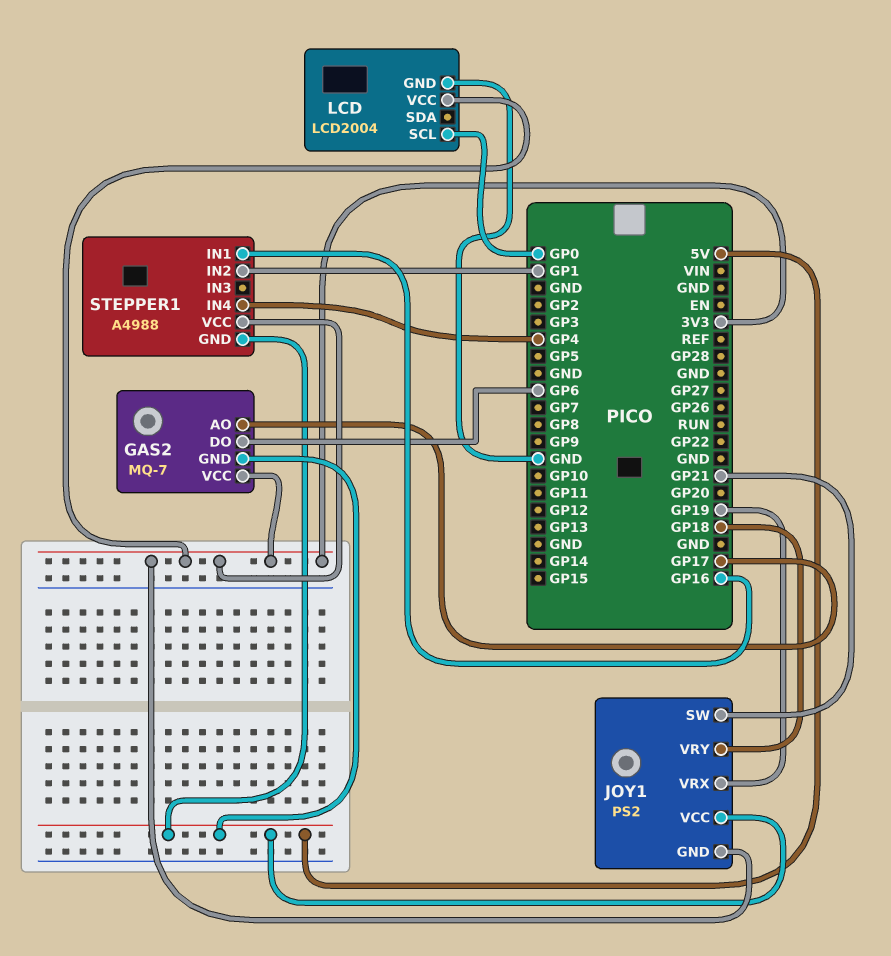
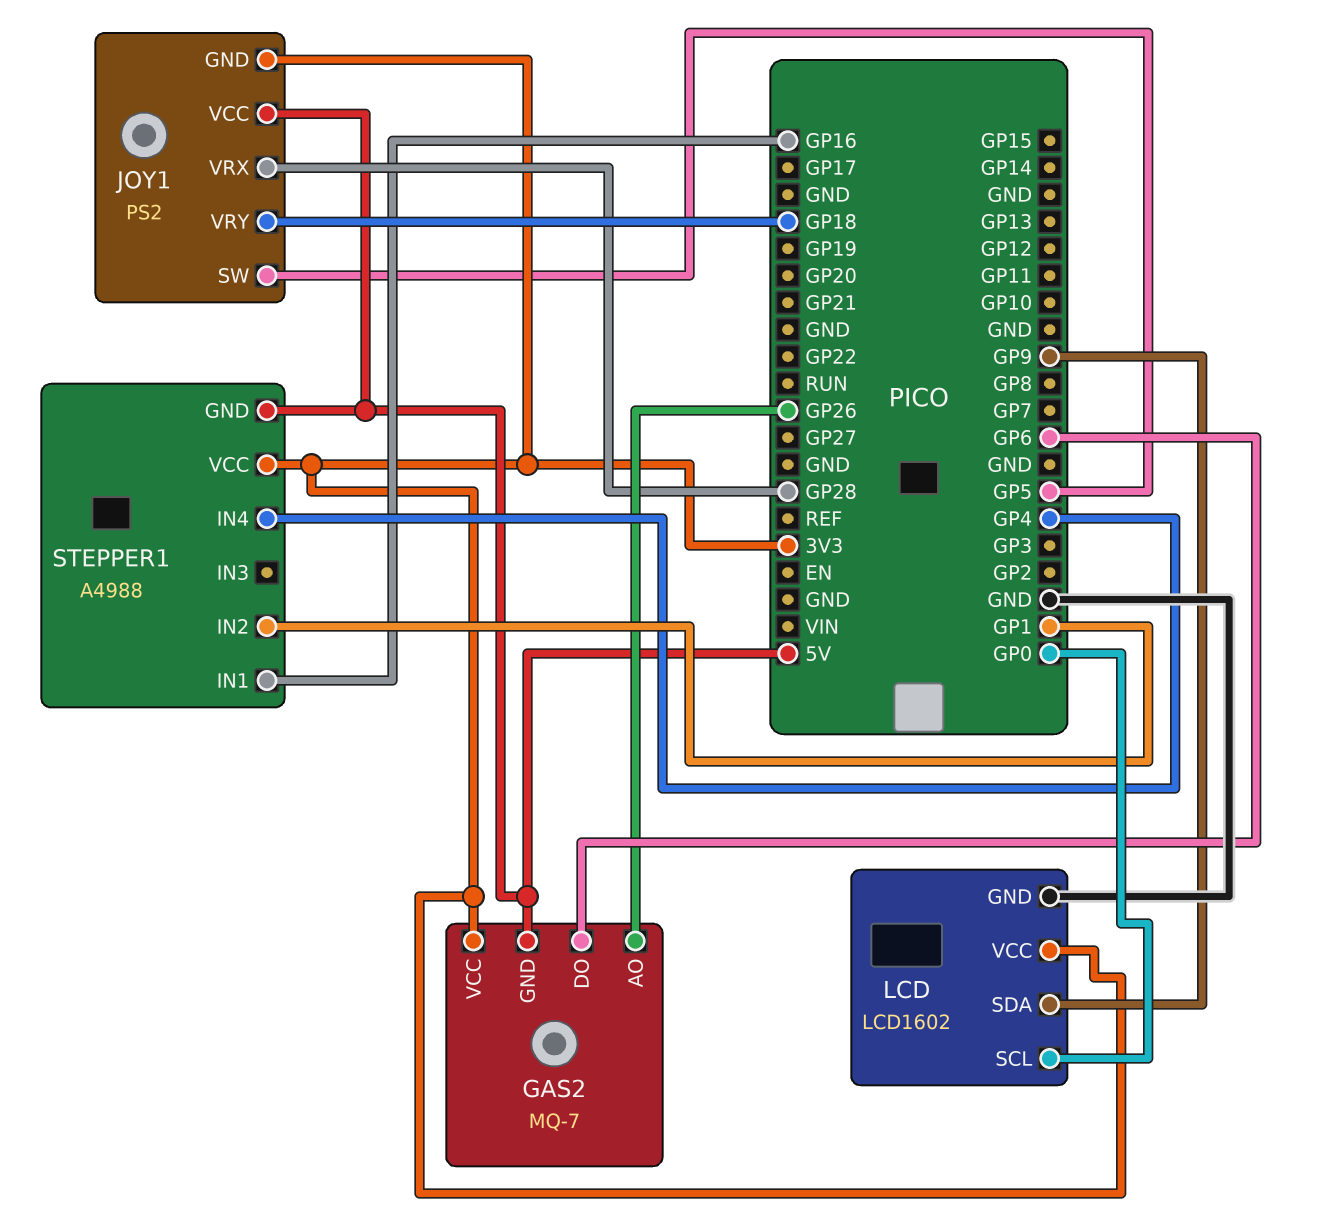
GAS2 pin AO: GP17 -> GP26
JOY1 pin SW: GP21 -> GP5
JOY1 pin VRX: GP19 -> GP28
LCD: LCD2004 -> LCD1602
LCD pin SDA: none -> GP9

